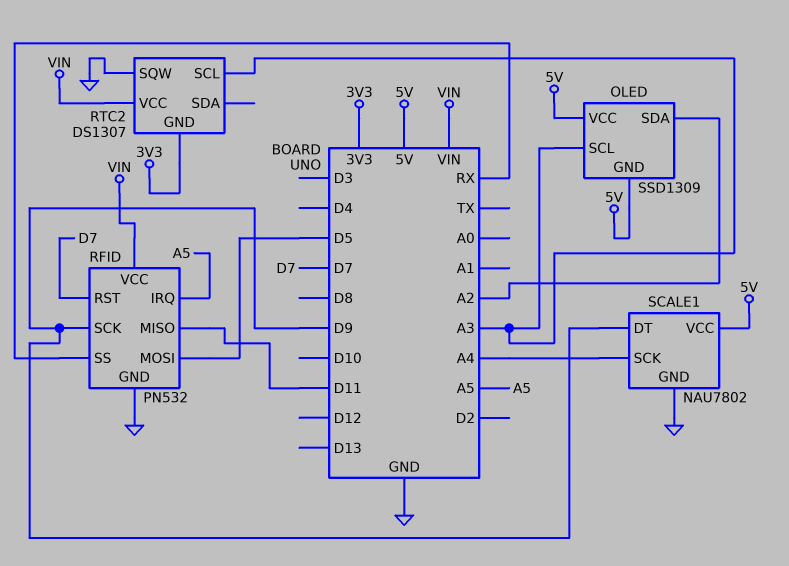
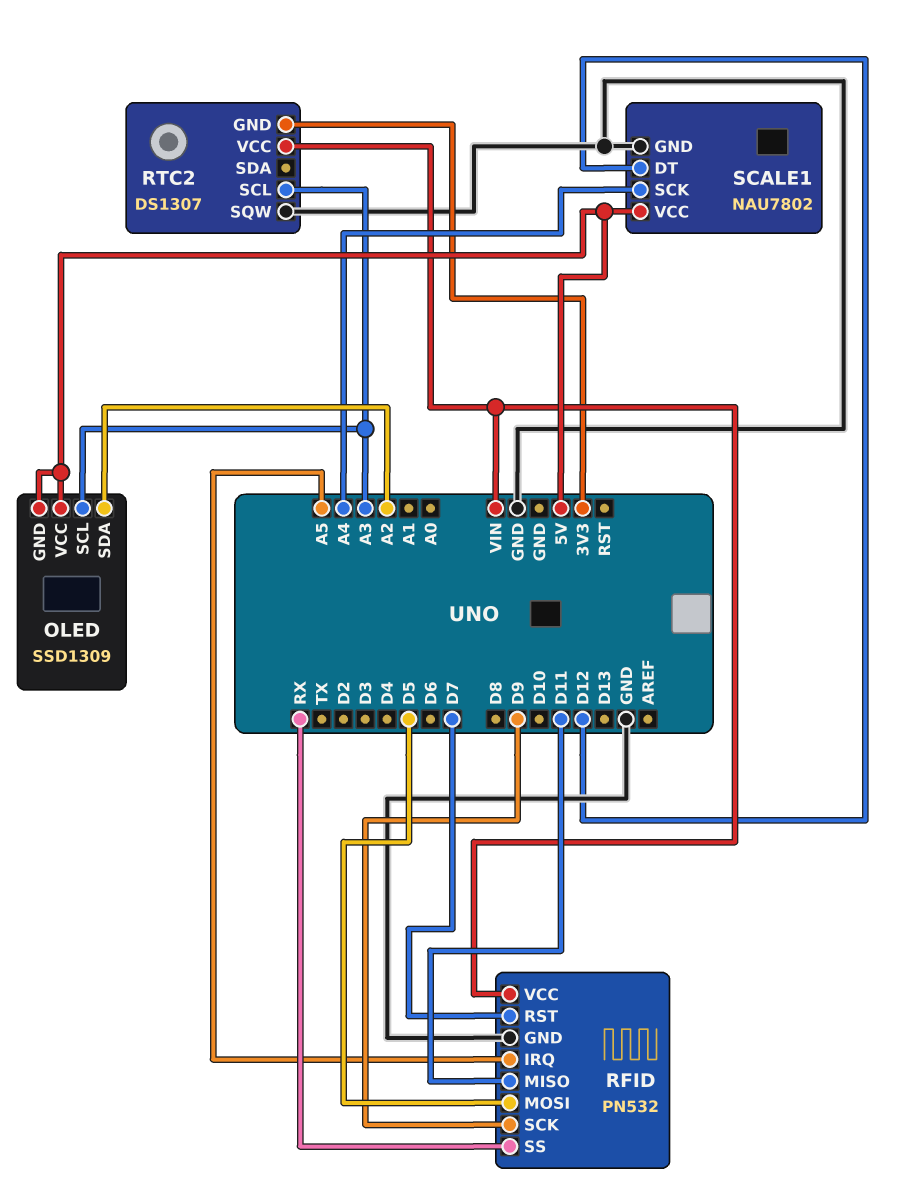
SCALE1 pin DT: D9 -> D12

